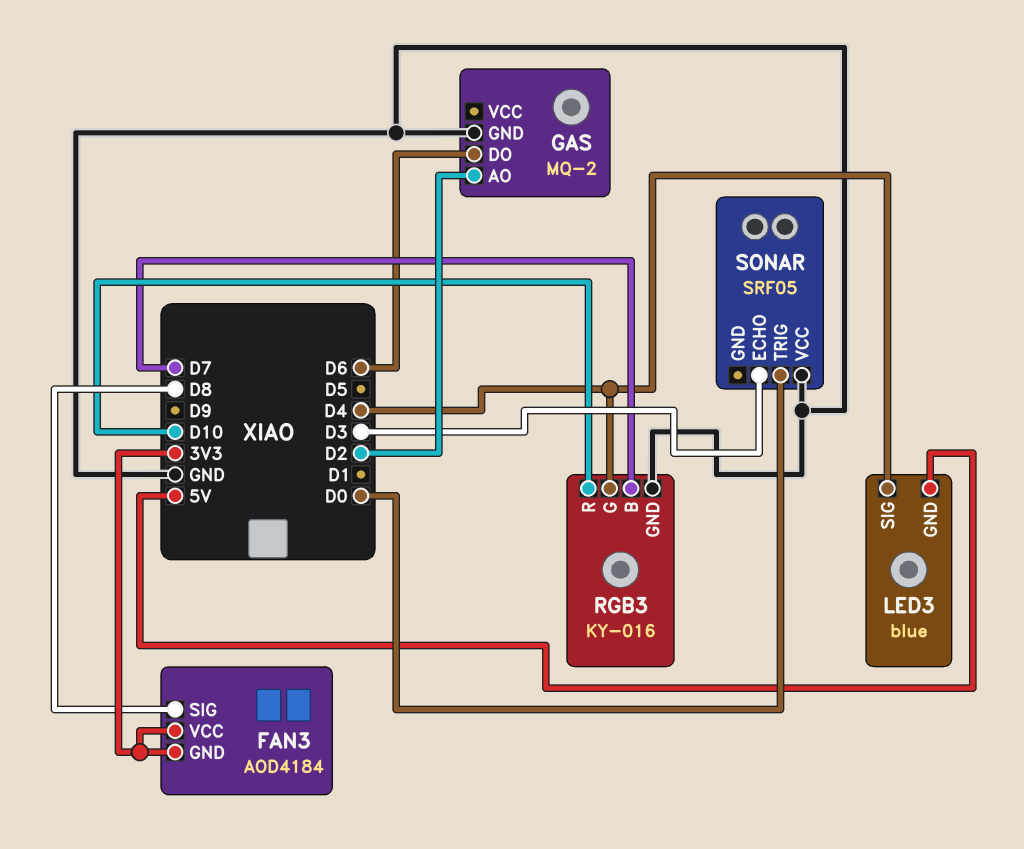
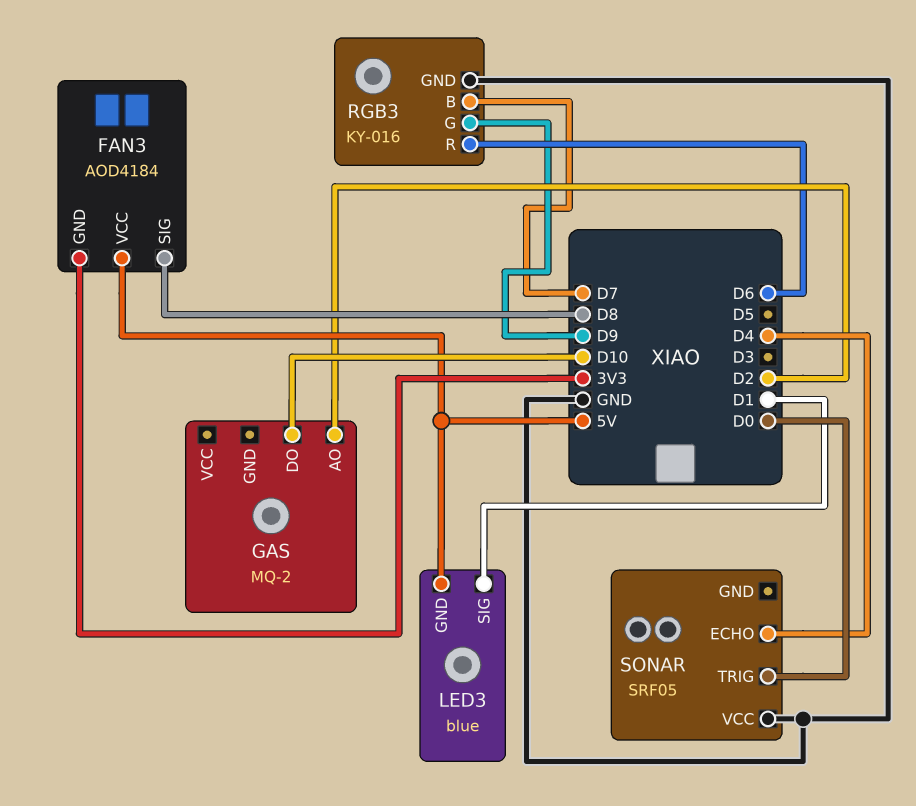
FAN3 pin VCC: 3V3 -> 5V
GAS pin DO: D6 -> D10
GAS pin GND: GND -> none
LED3 pin SIG: D4 -> D1
RGB3 pin G: D4 -> D9
RGB3 pin R: D10 -> D6
SONAR pin ECHO: D3 -> D4

